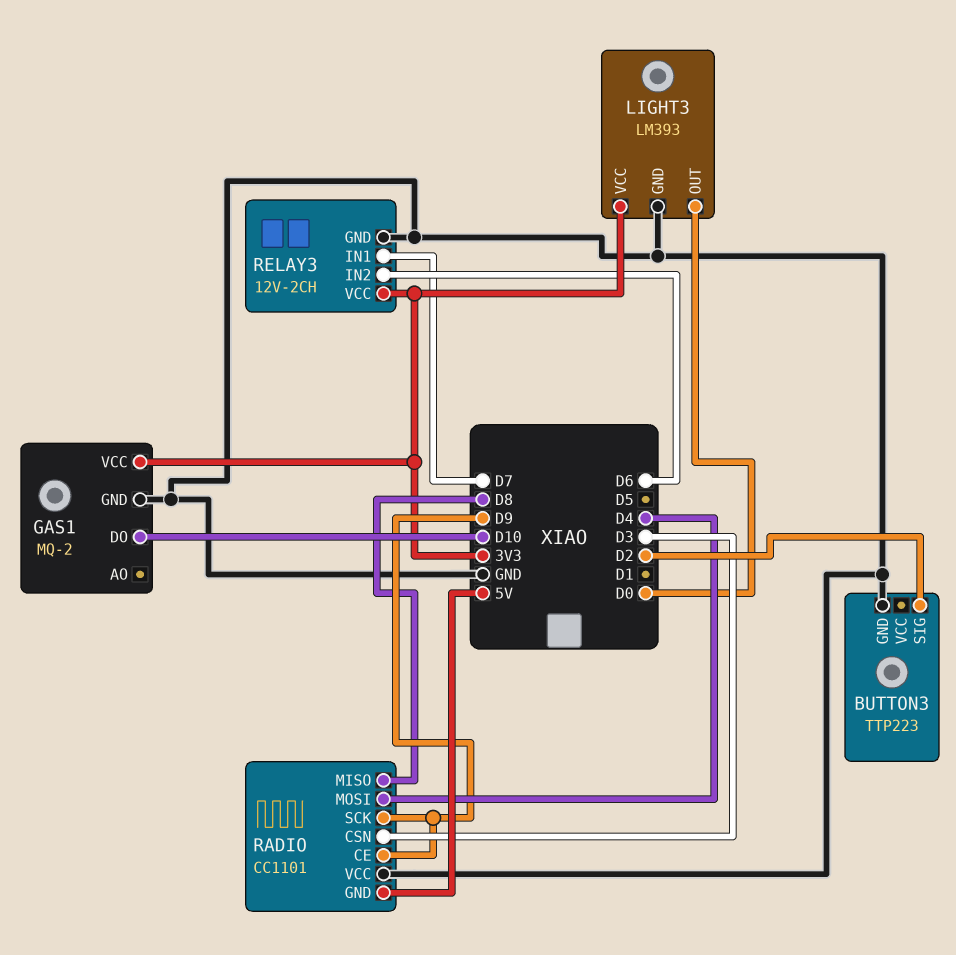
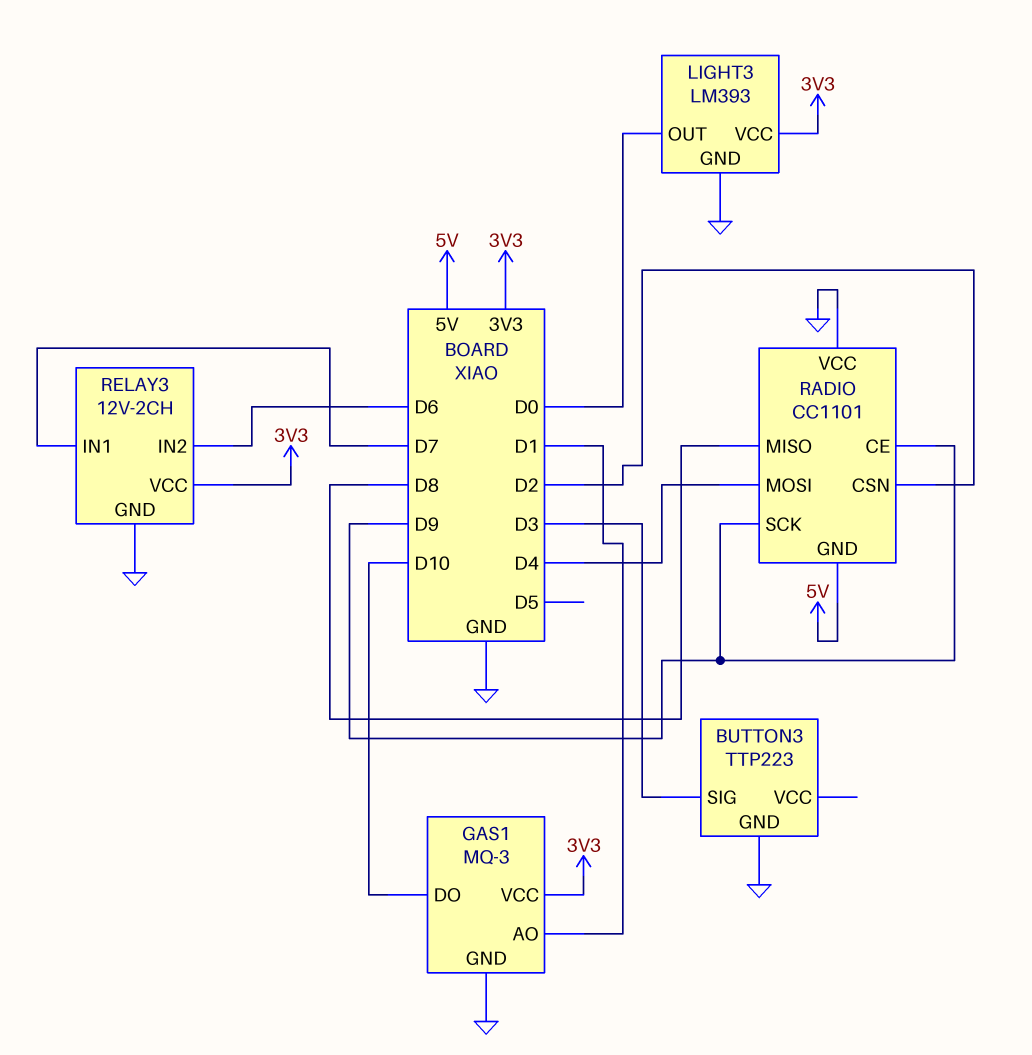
BUTTON3 pin SIG: D2 -> D3
GAS1: MQ-2 -> MQ-3
GAS1 pin AO: none -> D1
RADIO pin CSN: D3 -> D2

